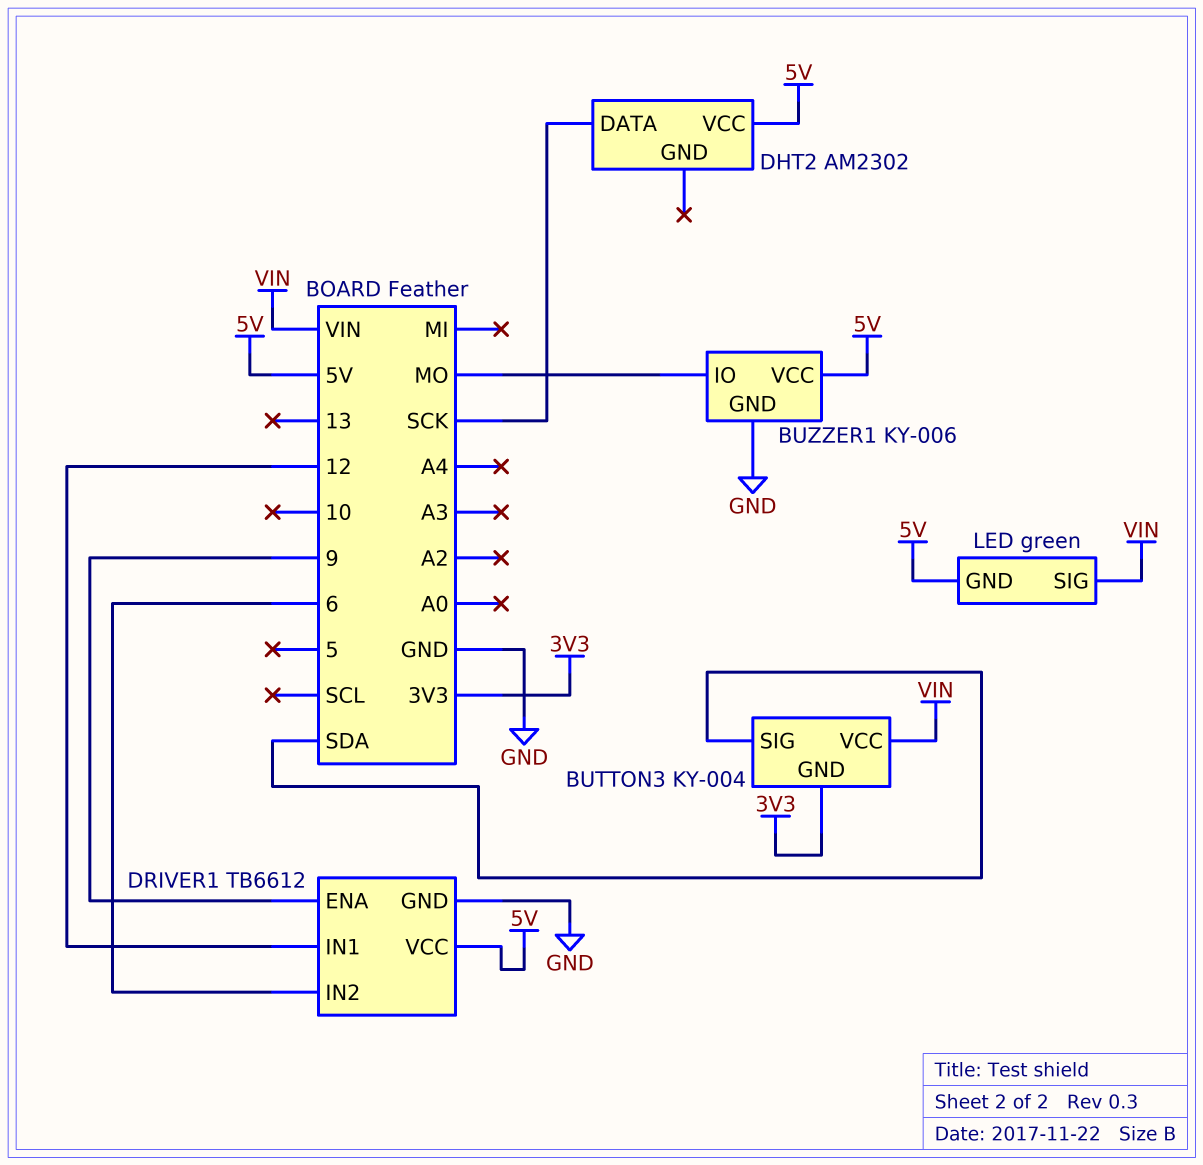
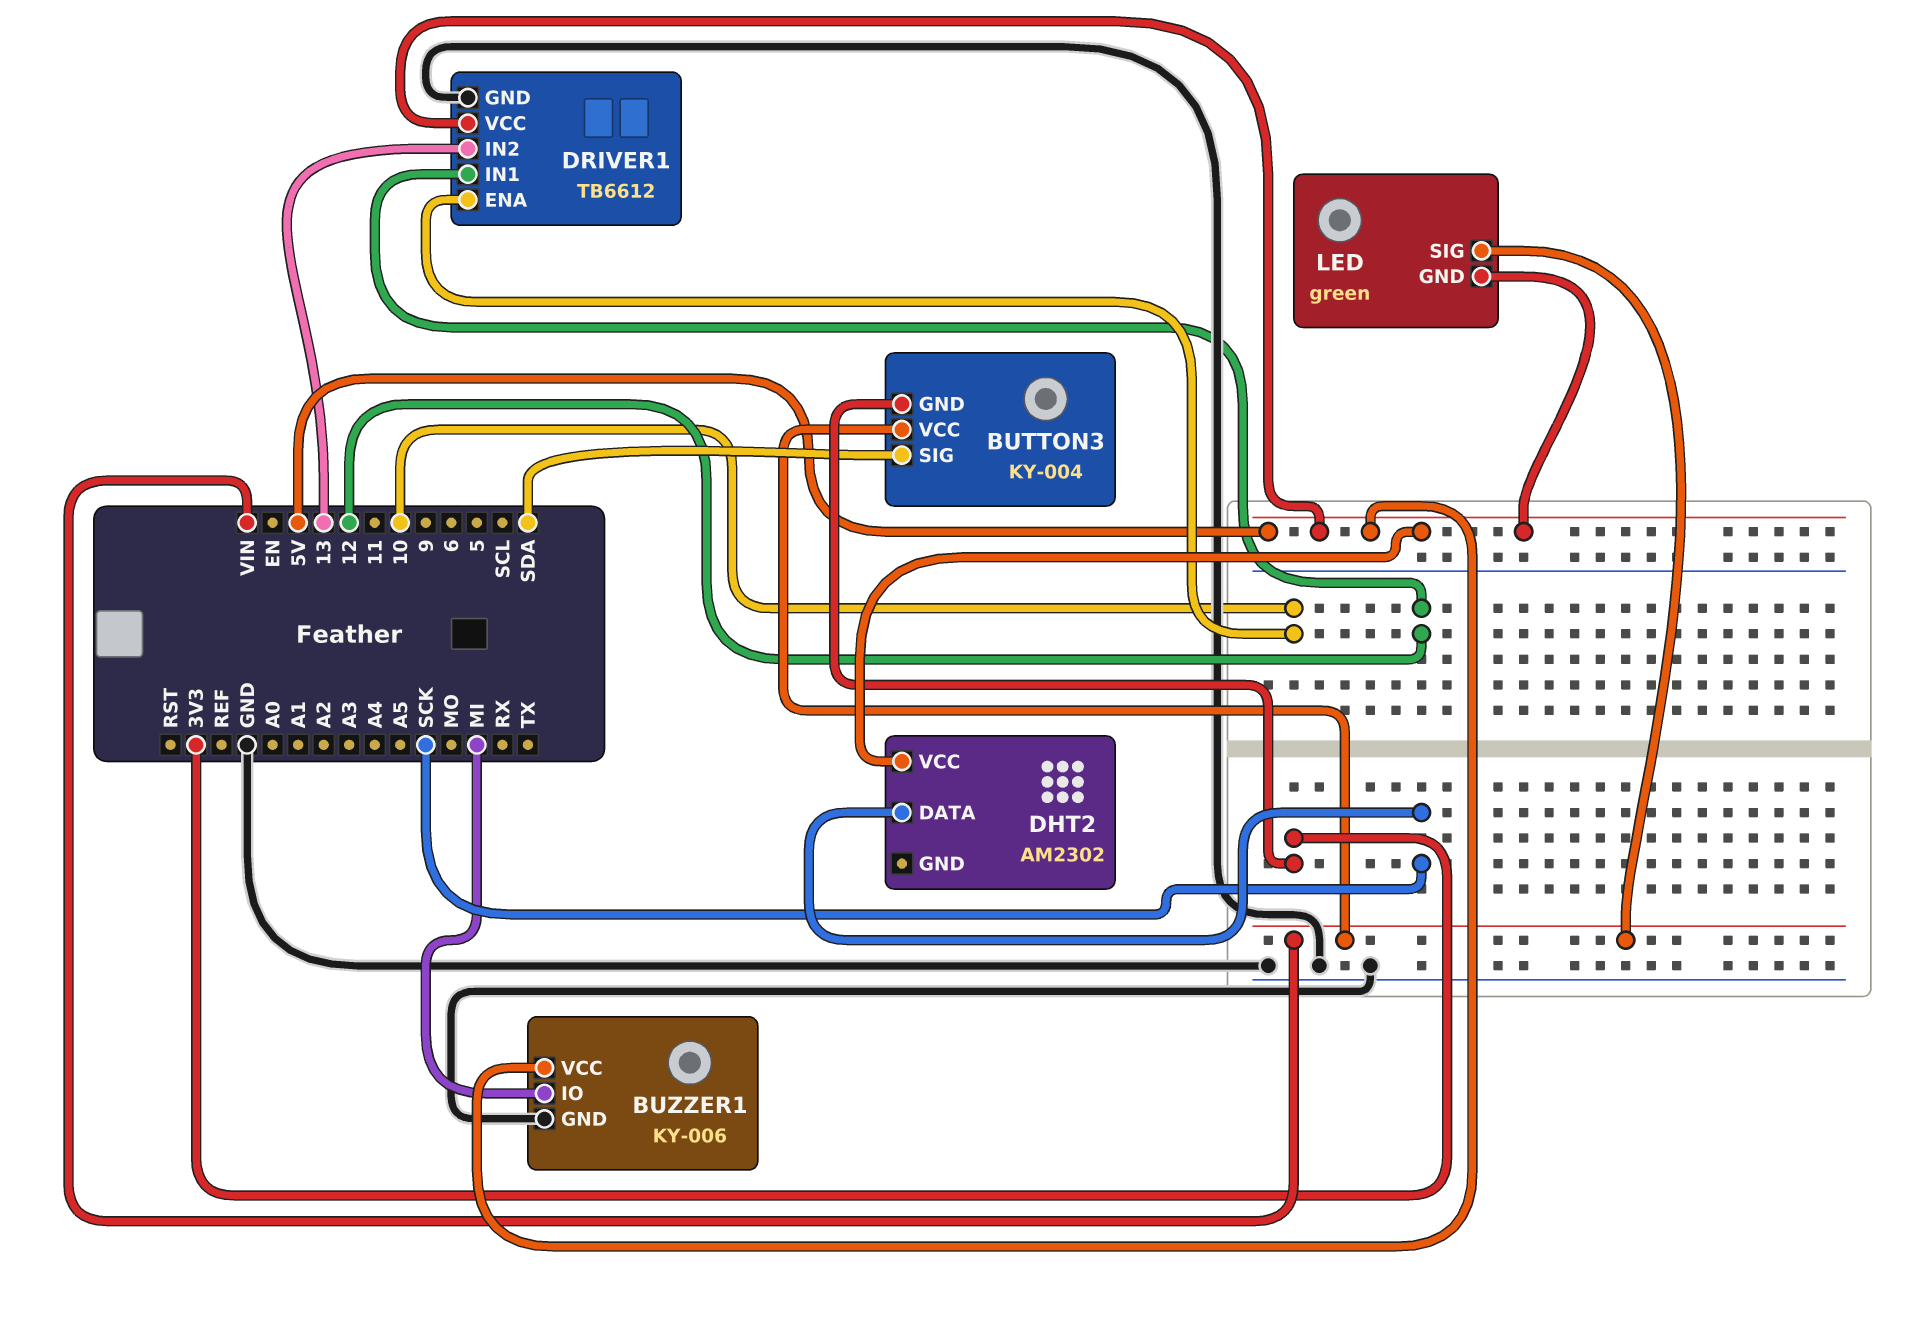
BUZZER1 pin IO: MO -> MI
DRIVER1 pin ENA: 9 -> 10
DRIVER1 pin IN2: 6 -> 13

